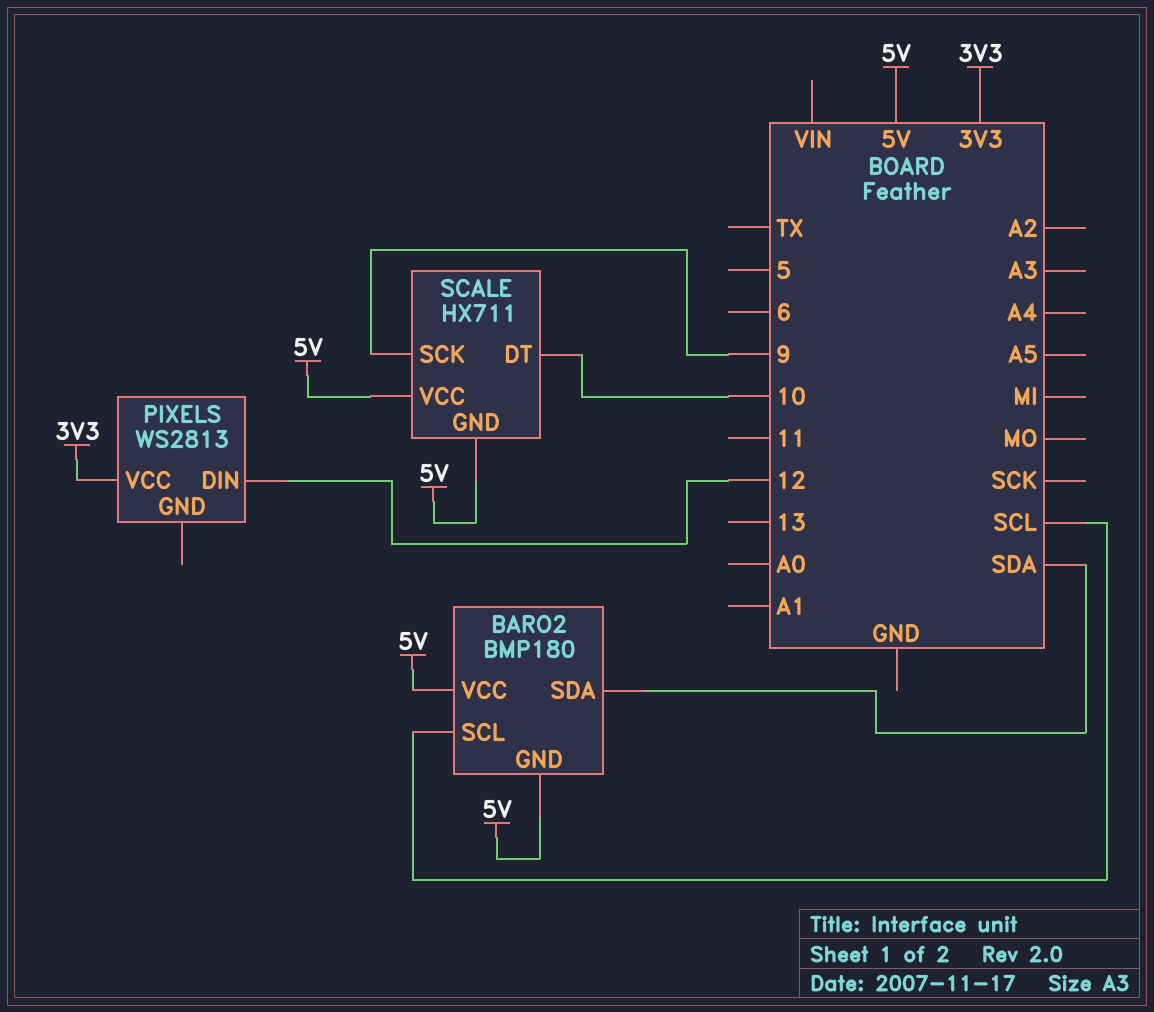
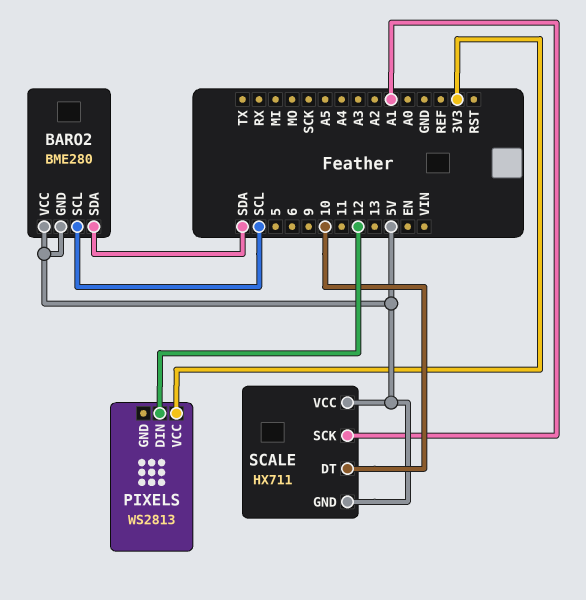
BARO2: BMP180 -> BME280
SCALE pin SCK: 9 -> A1

